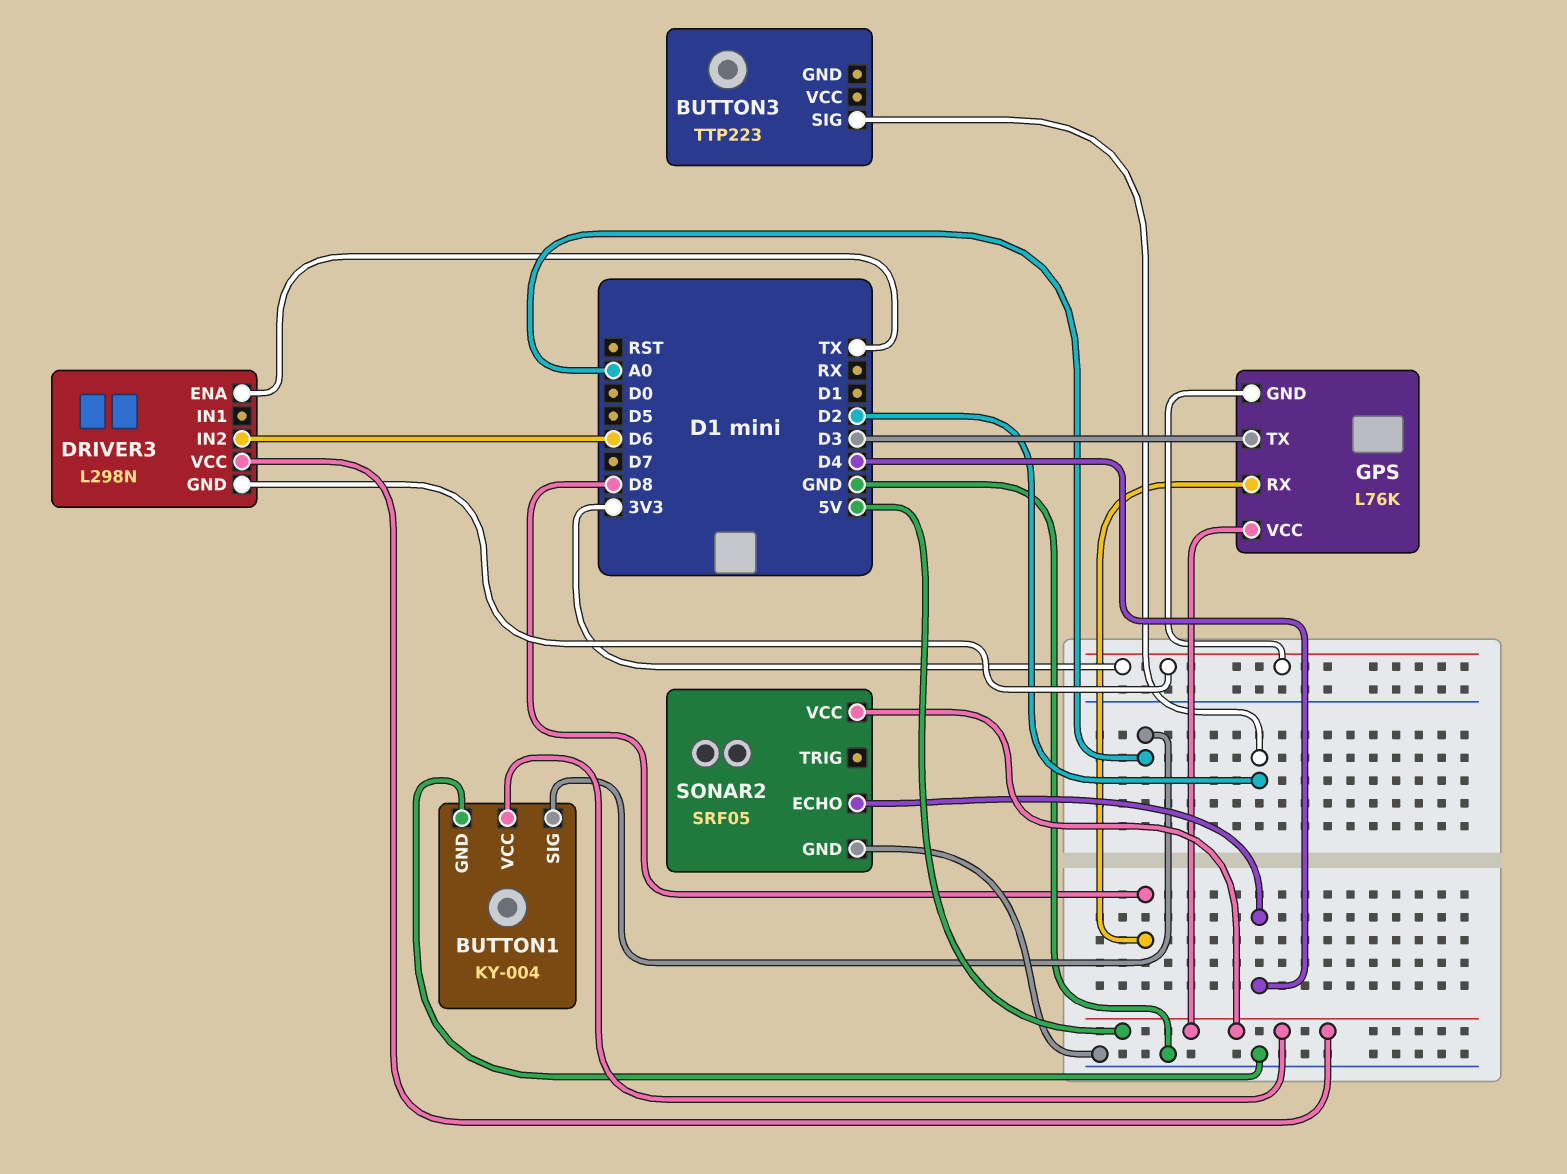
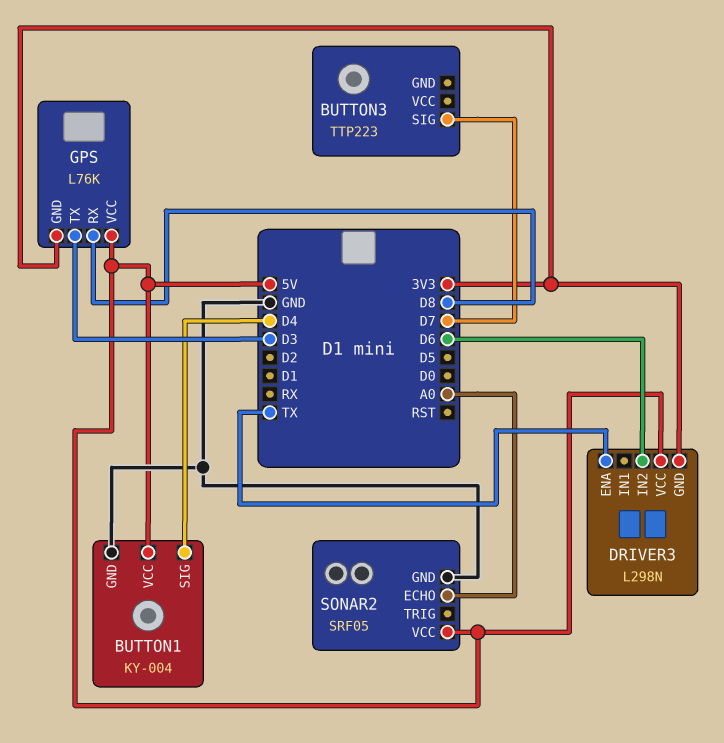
BUTTON1 pin SIG: A0 -> D4
BUTTON3 pin SIG: D2 -> D7
SONAR2 pin ECHO: D4 -> A0

